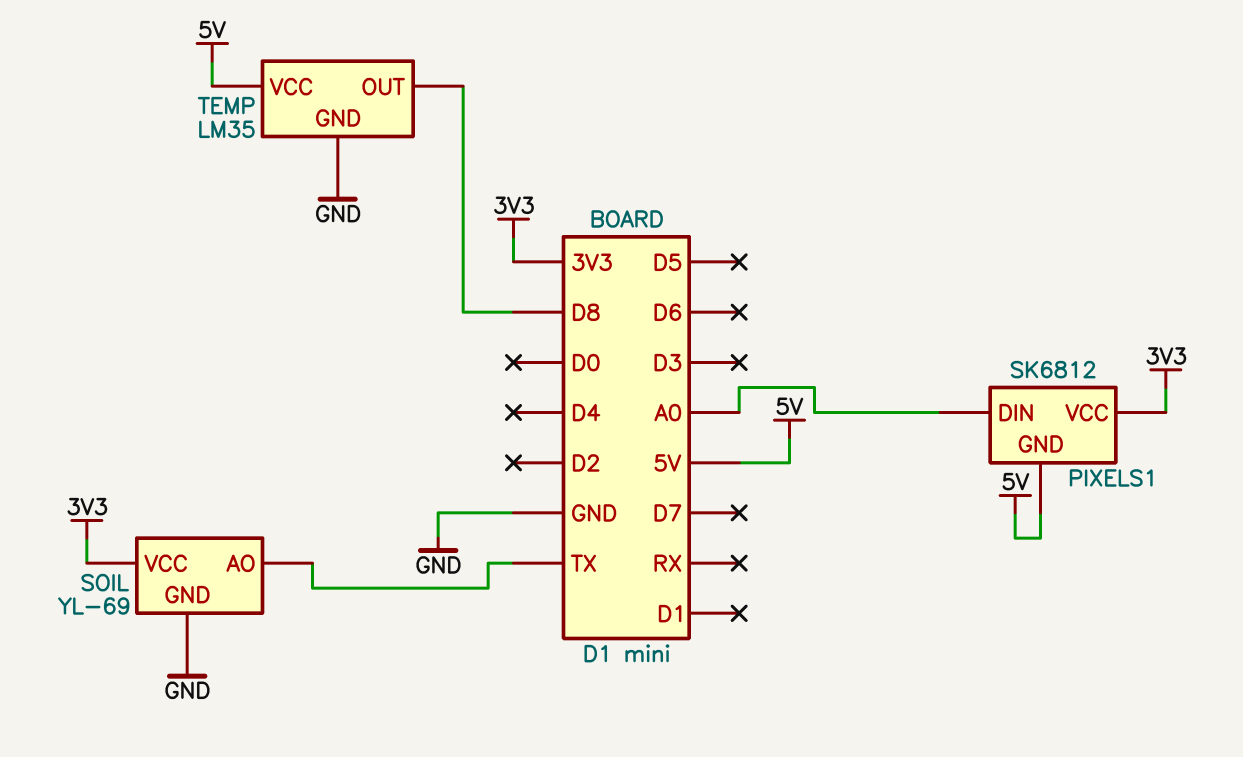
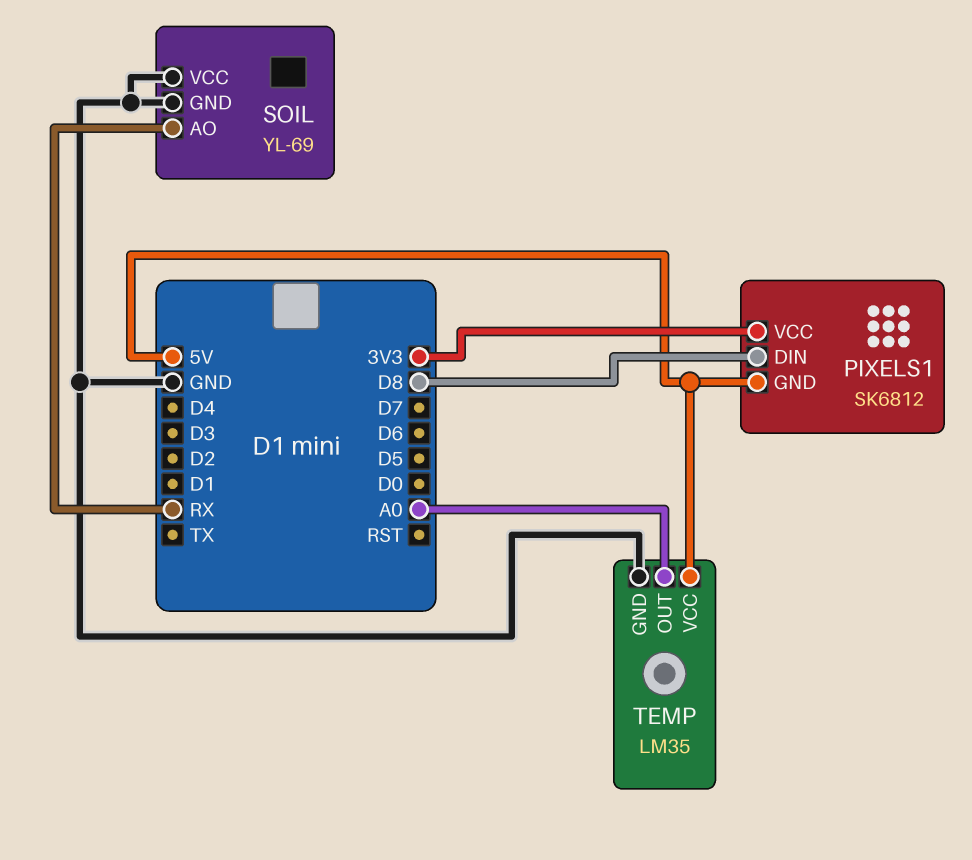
PIXELS1 pin DIN: A0 -> D8
SOIL pin AO: TX -> RX
SOIL pin VCC: 3V3 -> GND
TEMP pin OUT: D8 -> A0

